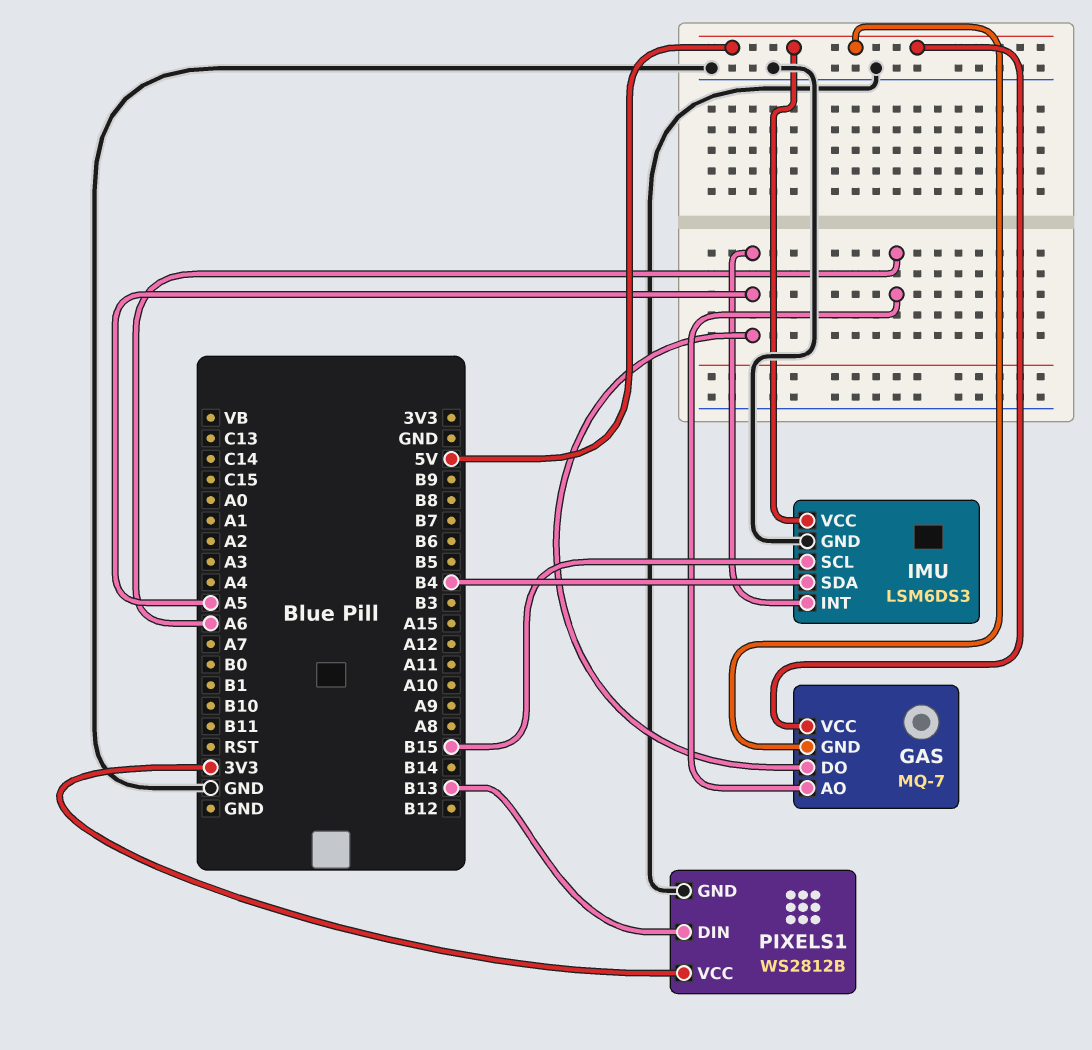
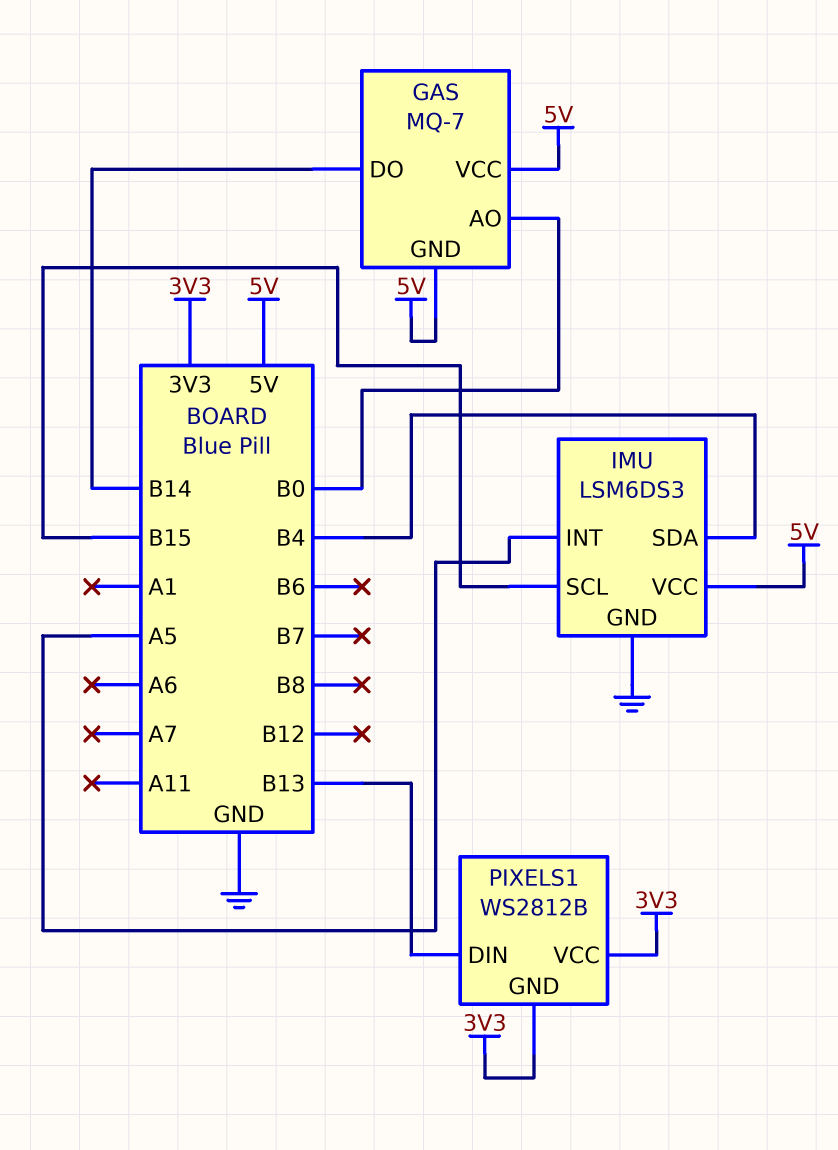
GAS pin AO: A6 -> B0
GAS pin DO: A5 -> B14
PIXELS1 pin GND: GND -> 3V3

